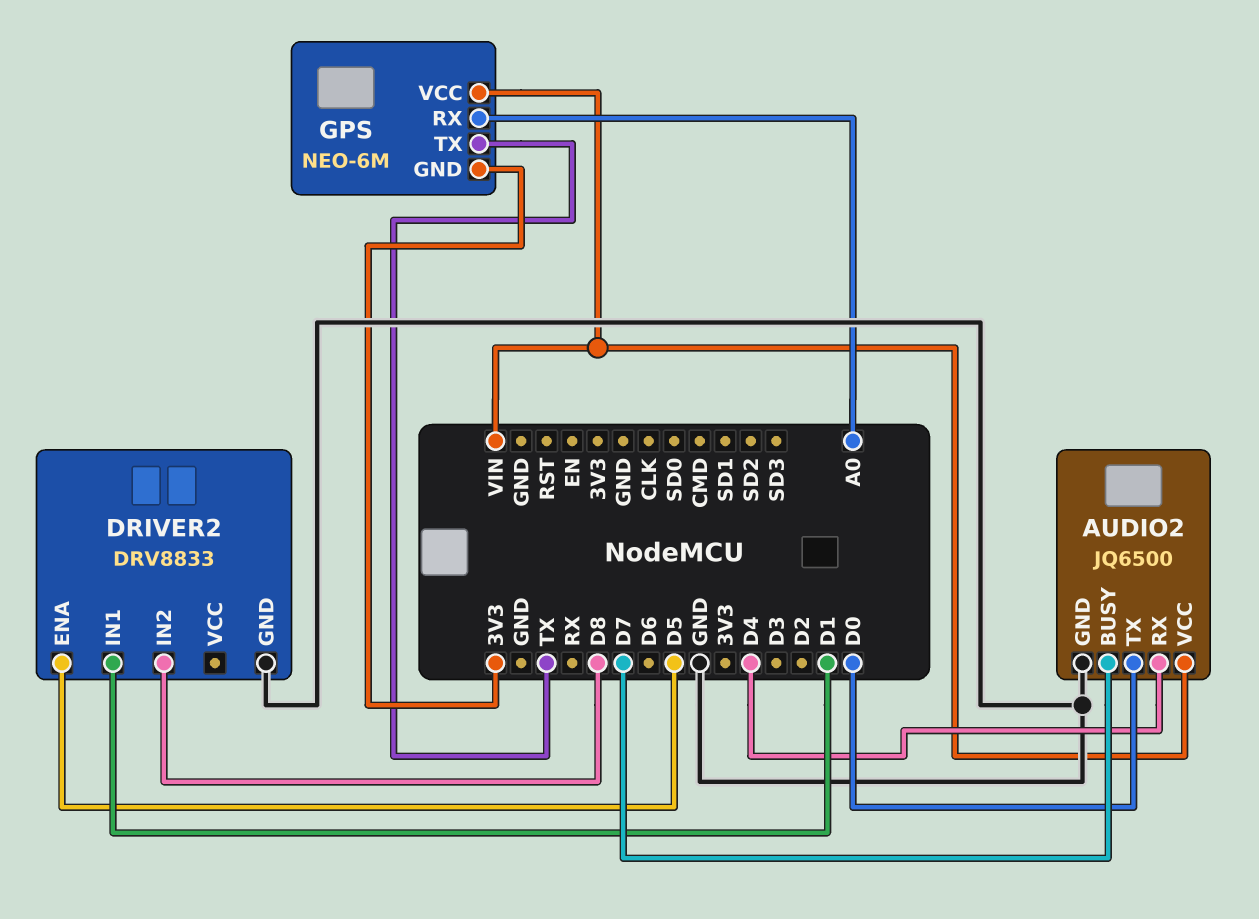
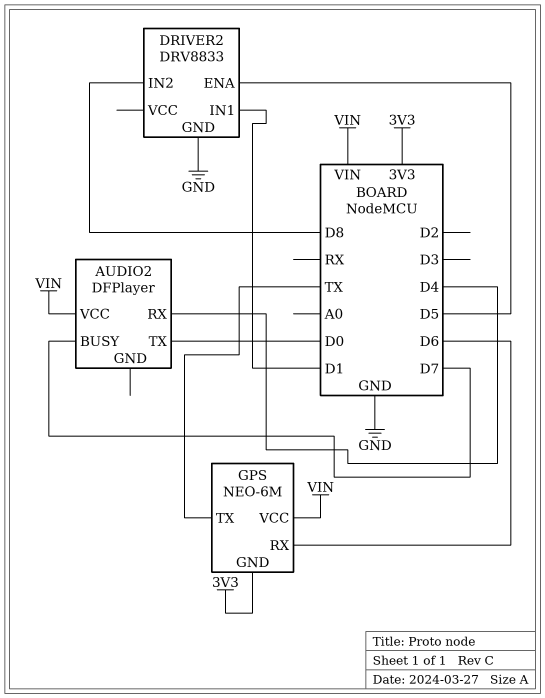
AUDIO2: JQ6500 -> DFPlayer
AUDIO2 pin GND: GND -> none
GPS pin RX: A0 -> D6

